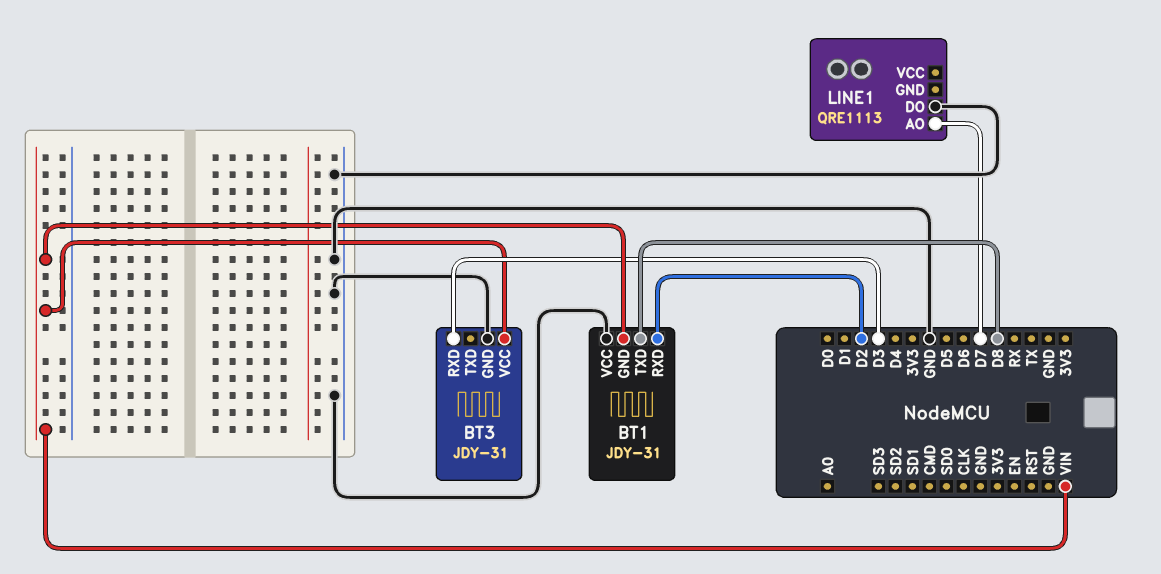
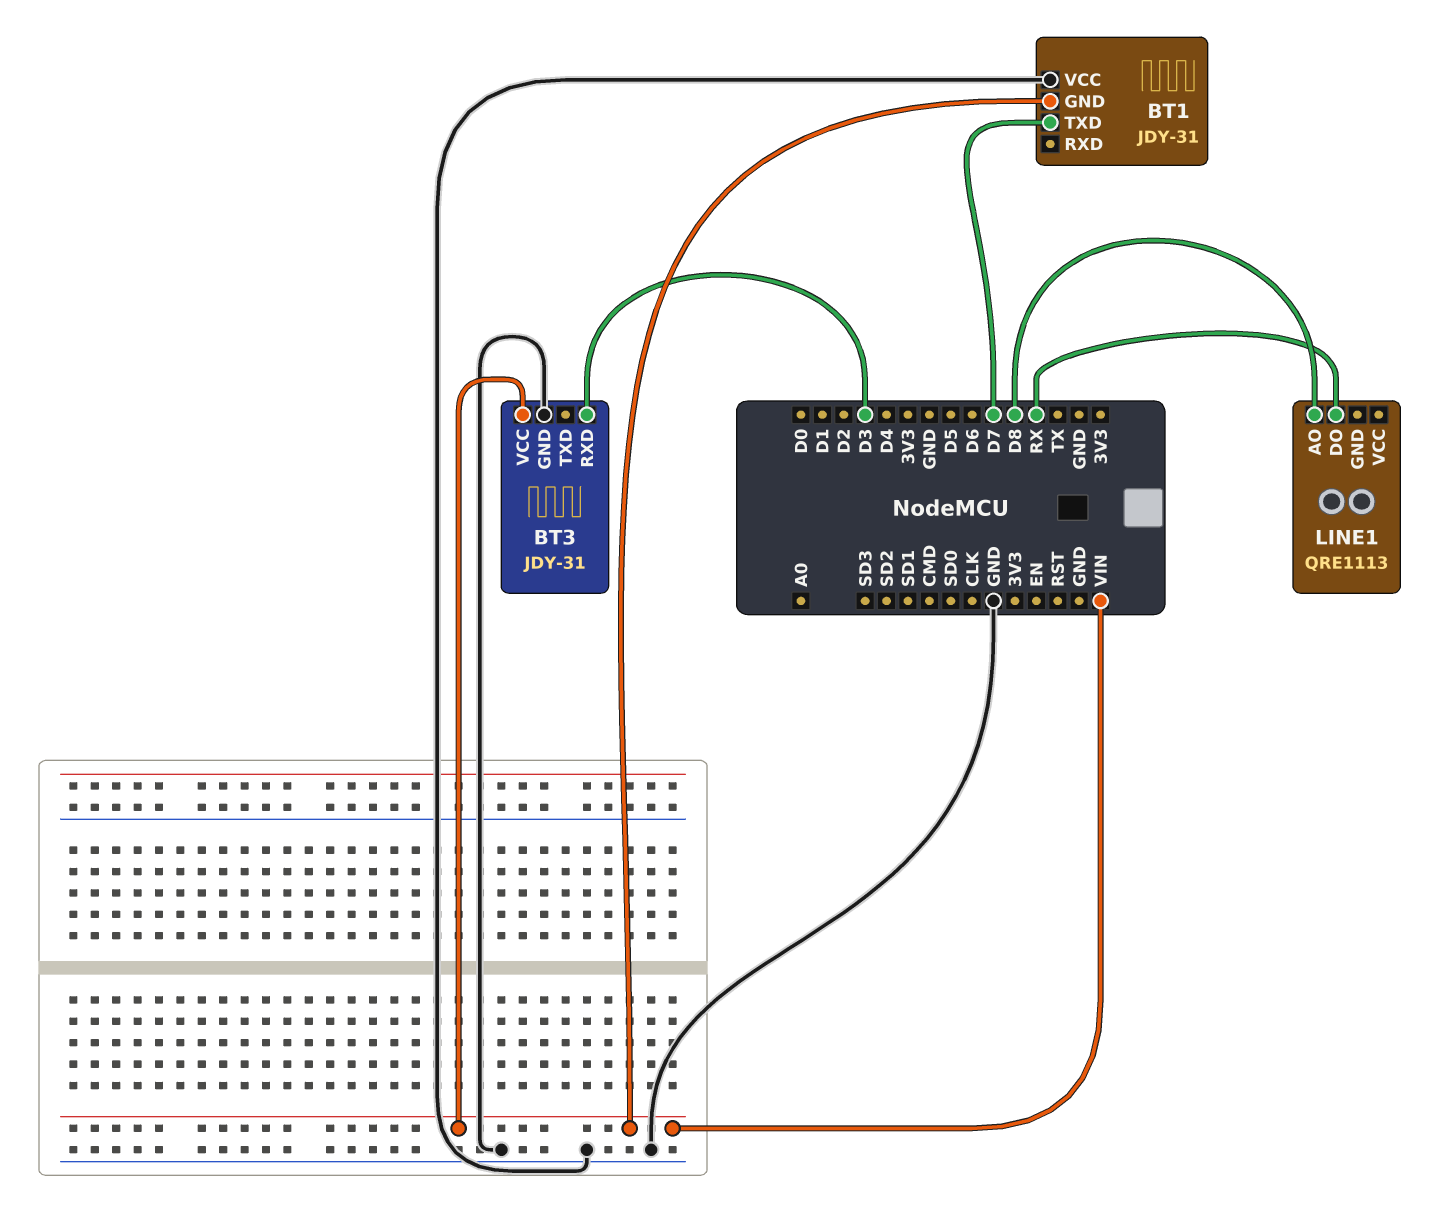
BT1 pin RXD: D2 -> none
BT1 pin TXD: D8 -> D7
LINE1 pin AO: D7 -> D8
LINE1 pin DO: GND -> RX

